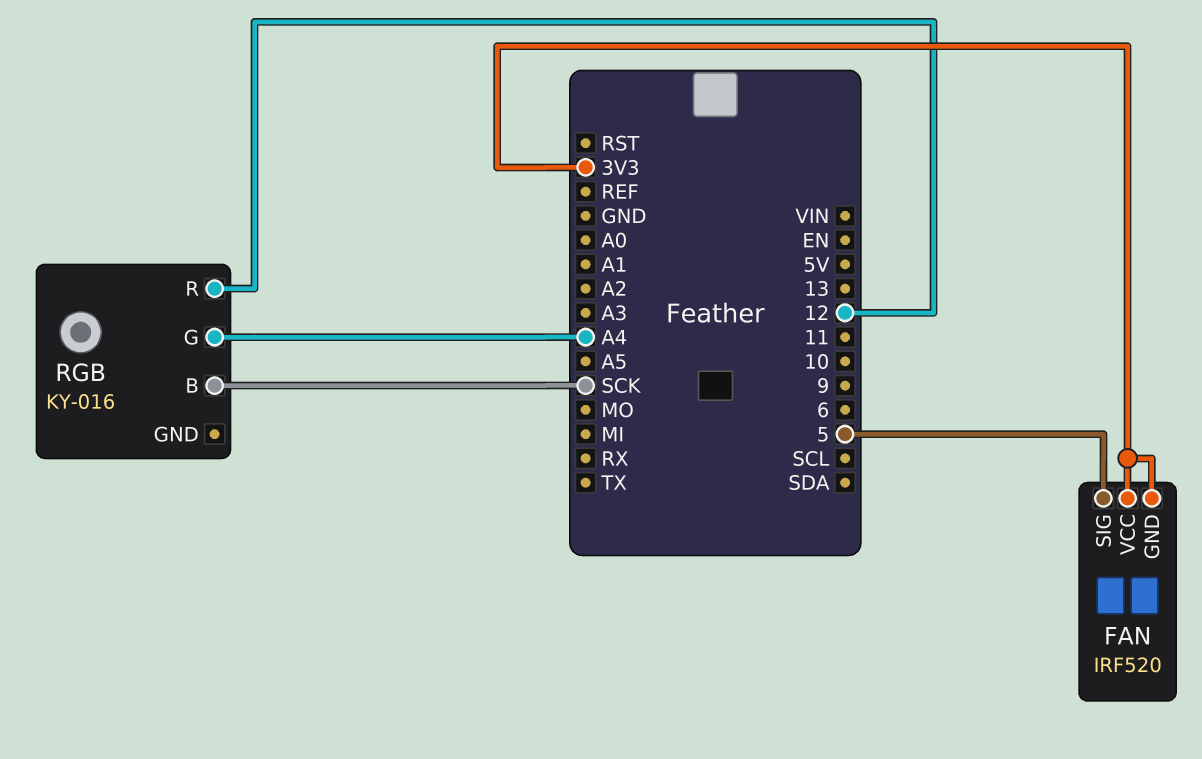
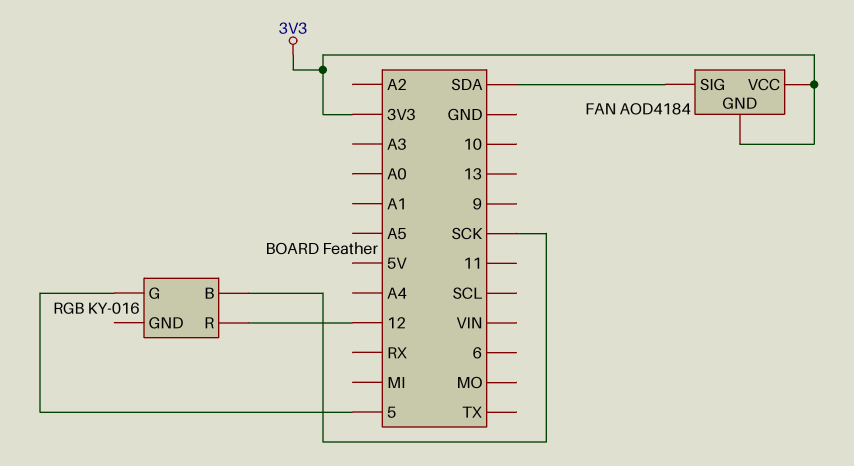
FAN: IRF520 -> AOD4184
FAN pin SIG: 5 -> SDA
RGB pin G: A4 -> 5

